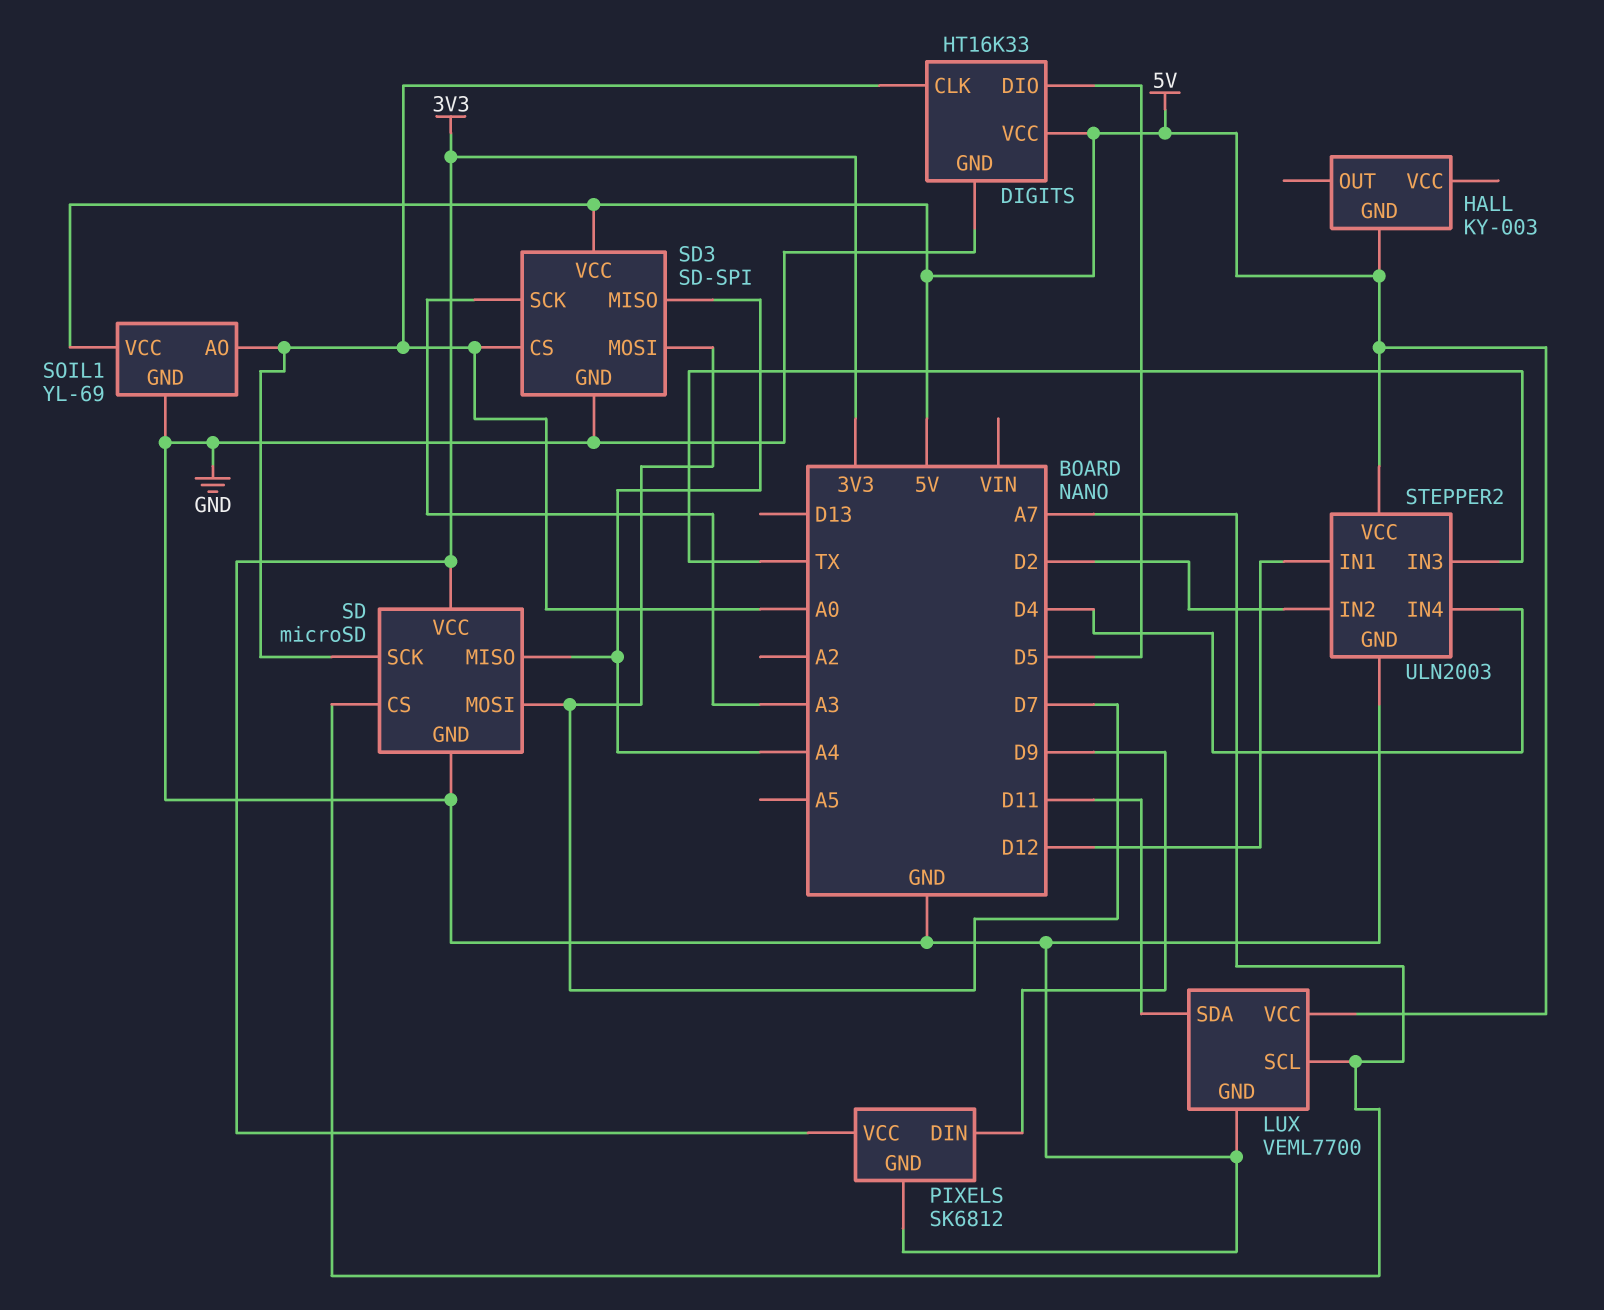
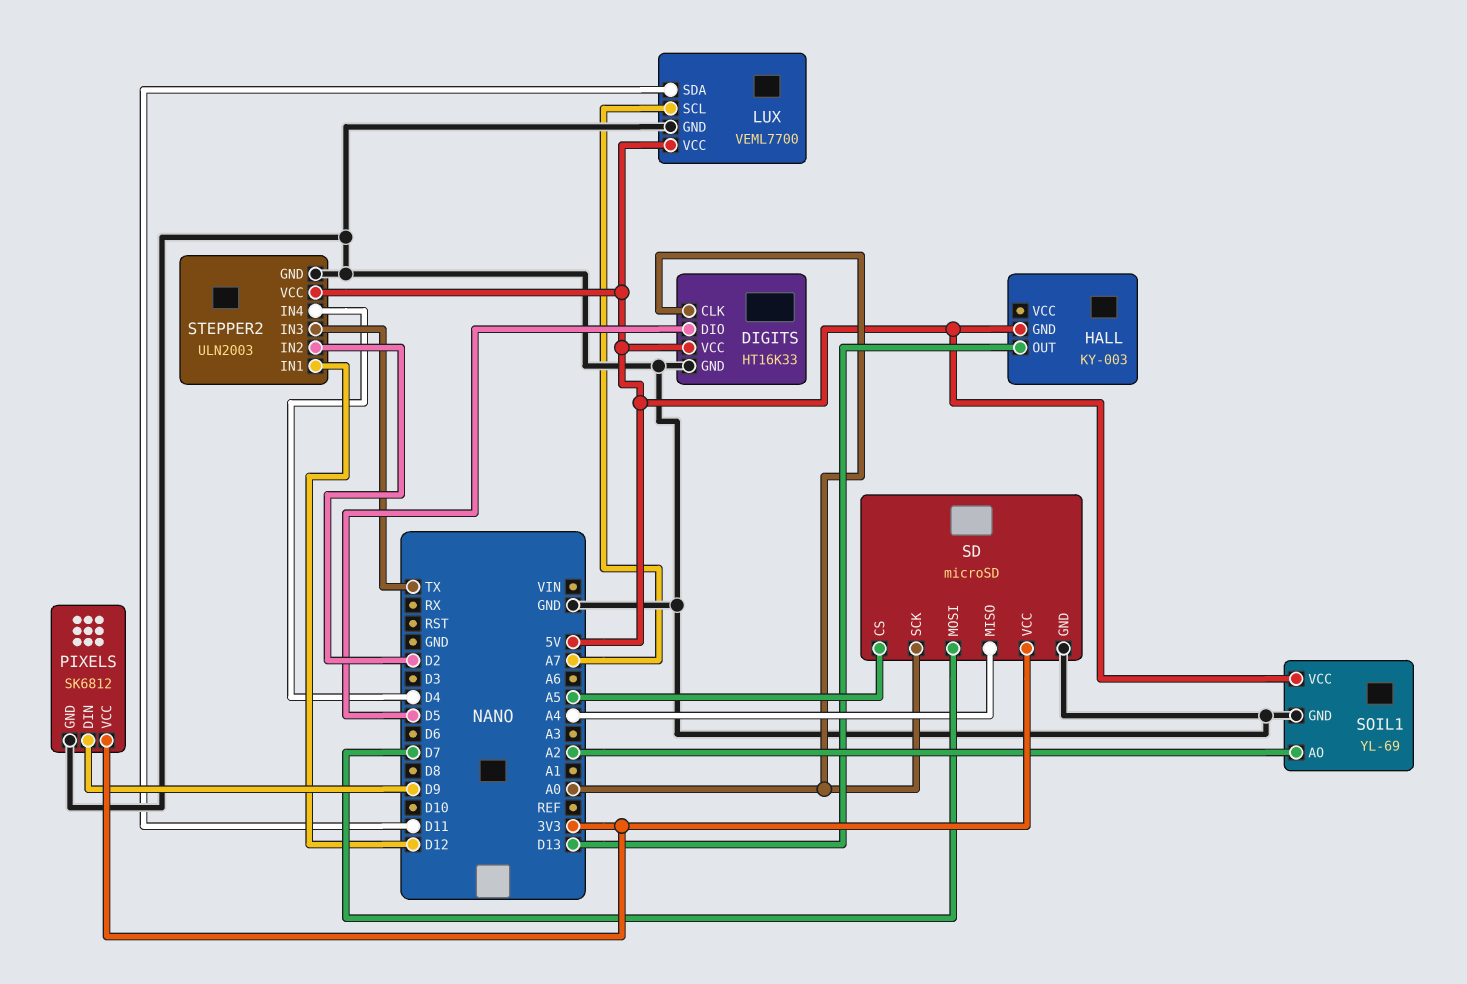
HALL pin OUT: none -> D13
SD pin CS: A7 -> A5
SD3: SD-SPI -> none
SD3 pin CS: A0 -> none
SD3 pin GND: GND -> none
SD3 pin MISO: A4 -> none
SD3 pin MOSI: D7 -> none
SD3 pin SCK: A3 -> none
SD3 pin VCC: 5V -> none
SOIL1 pin AO: A0 -> A2

